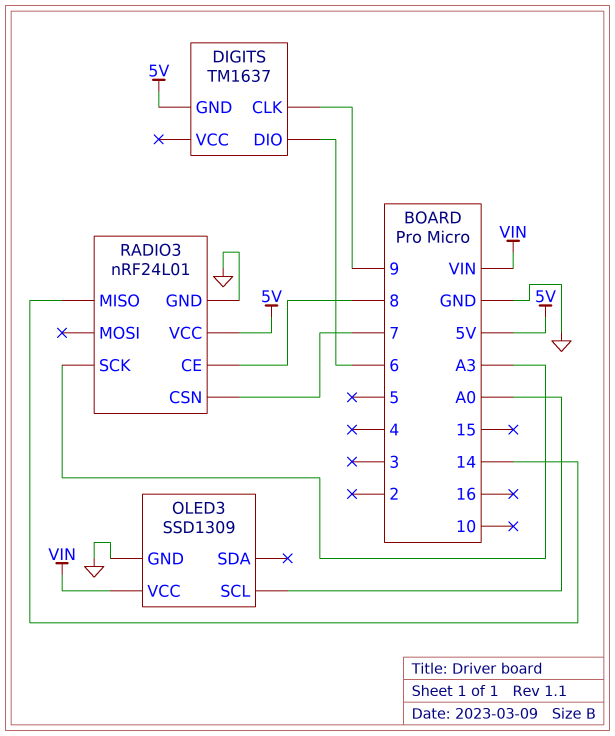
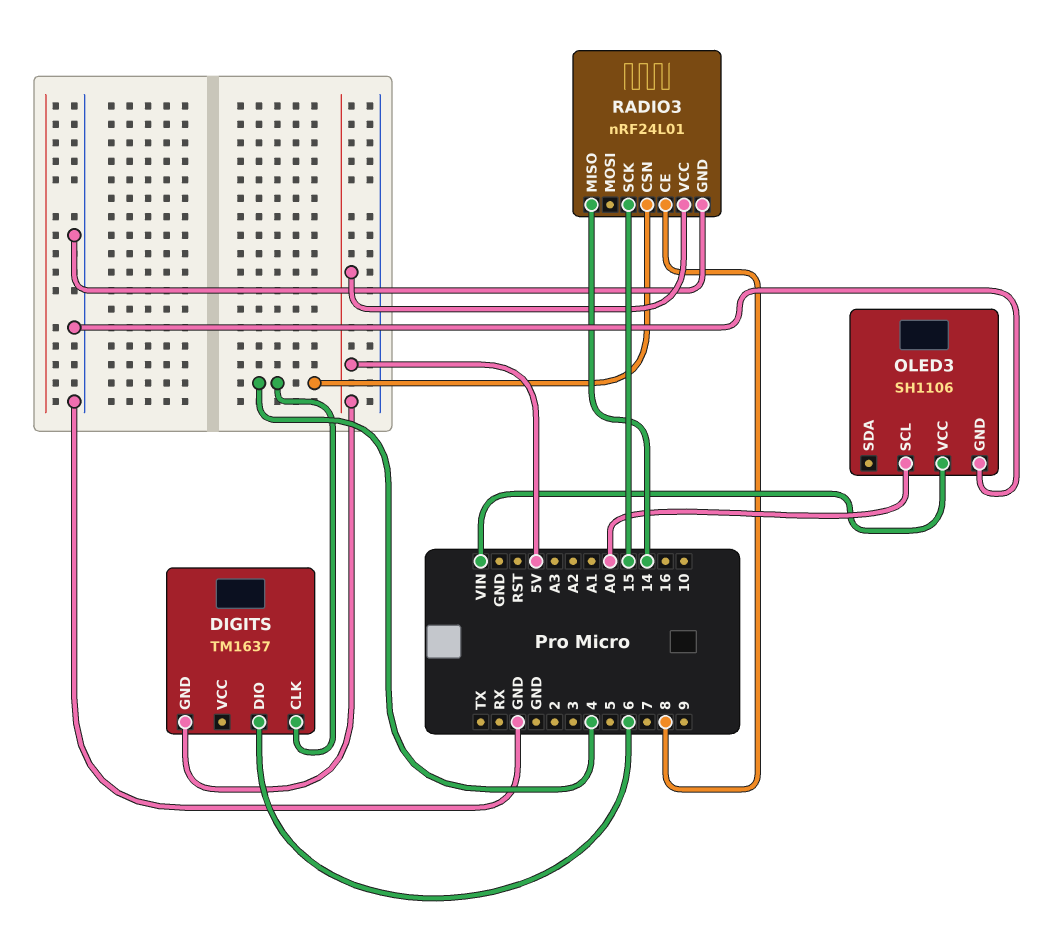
DIGITS pin CLK: 9 -> 4
OLED3: SSD1309 -> SH1106
RADIO3 pin CSN: 7 -> 4
RADIO3 pin SCK: A3 -> 15

